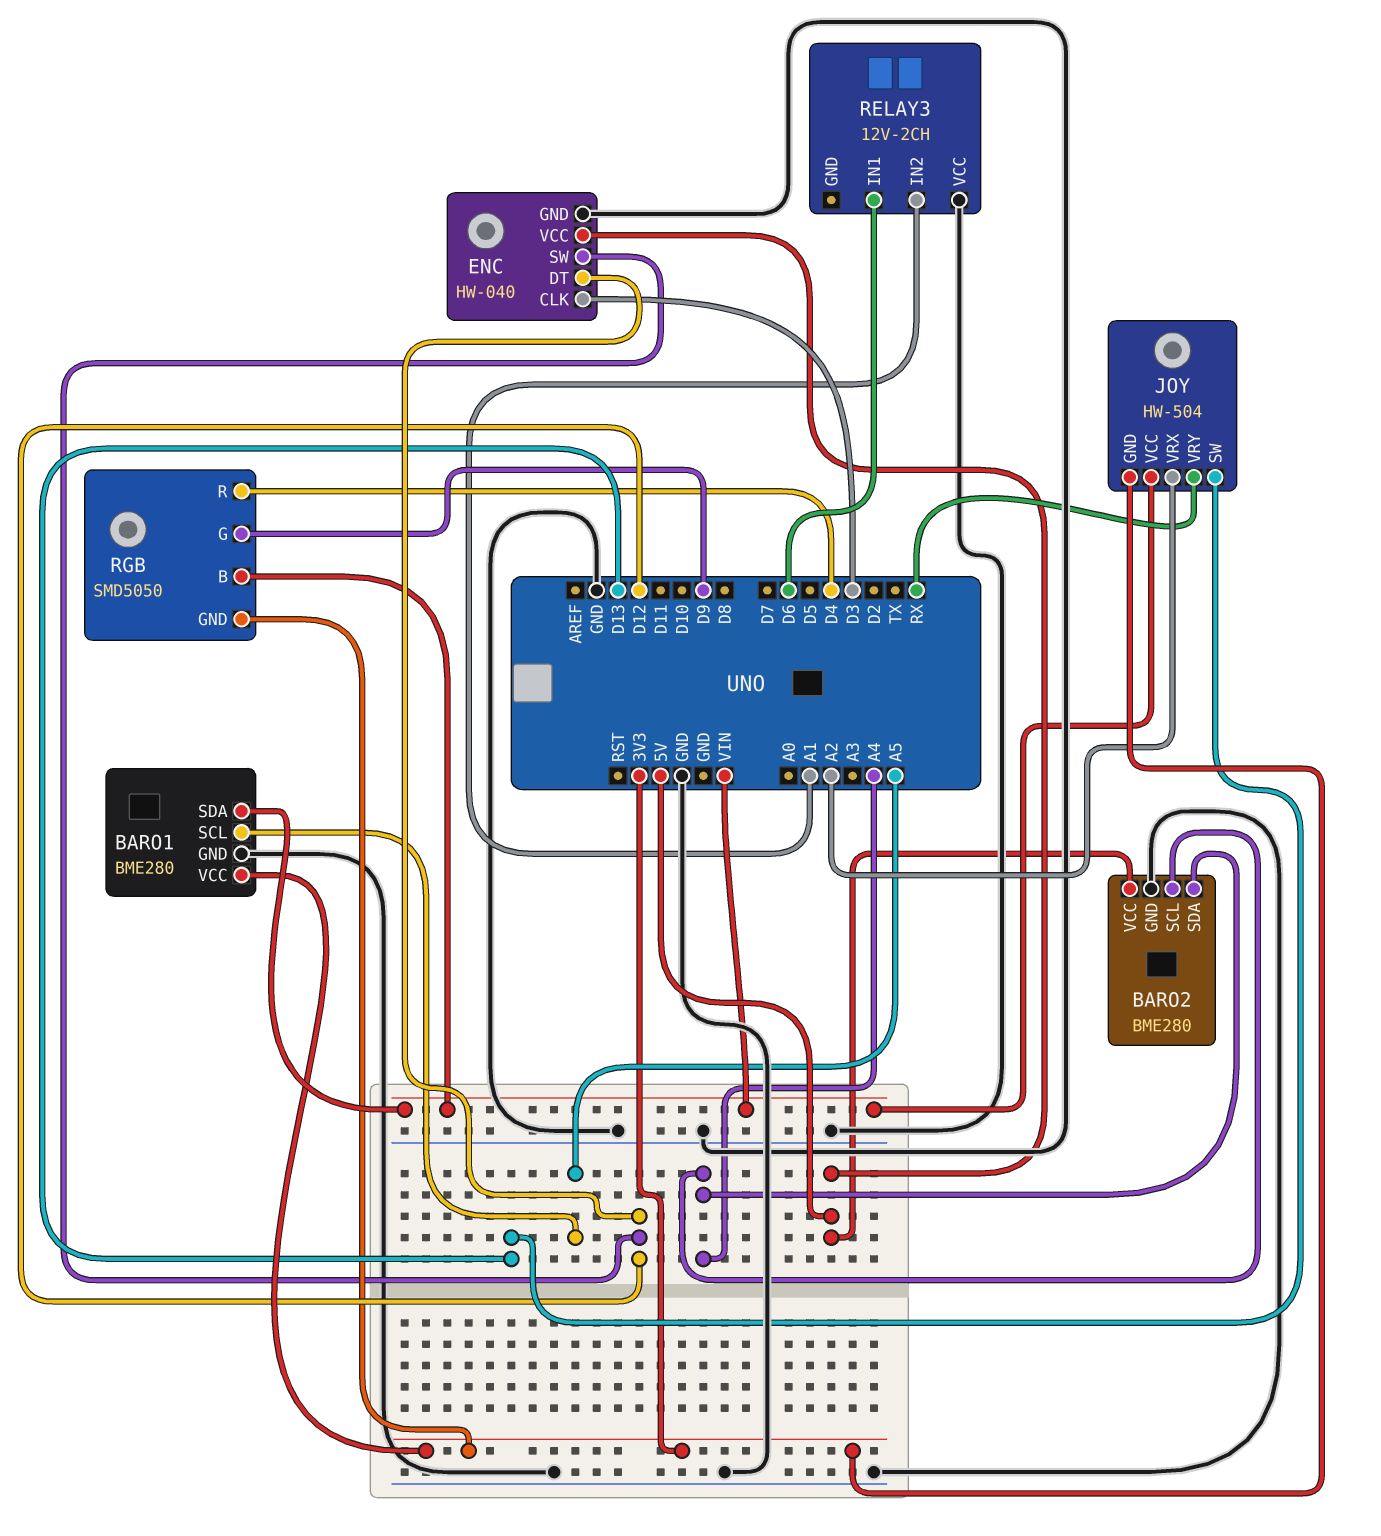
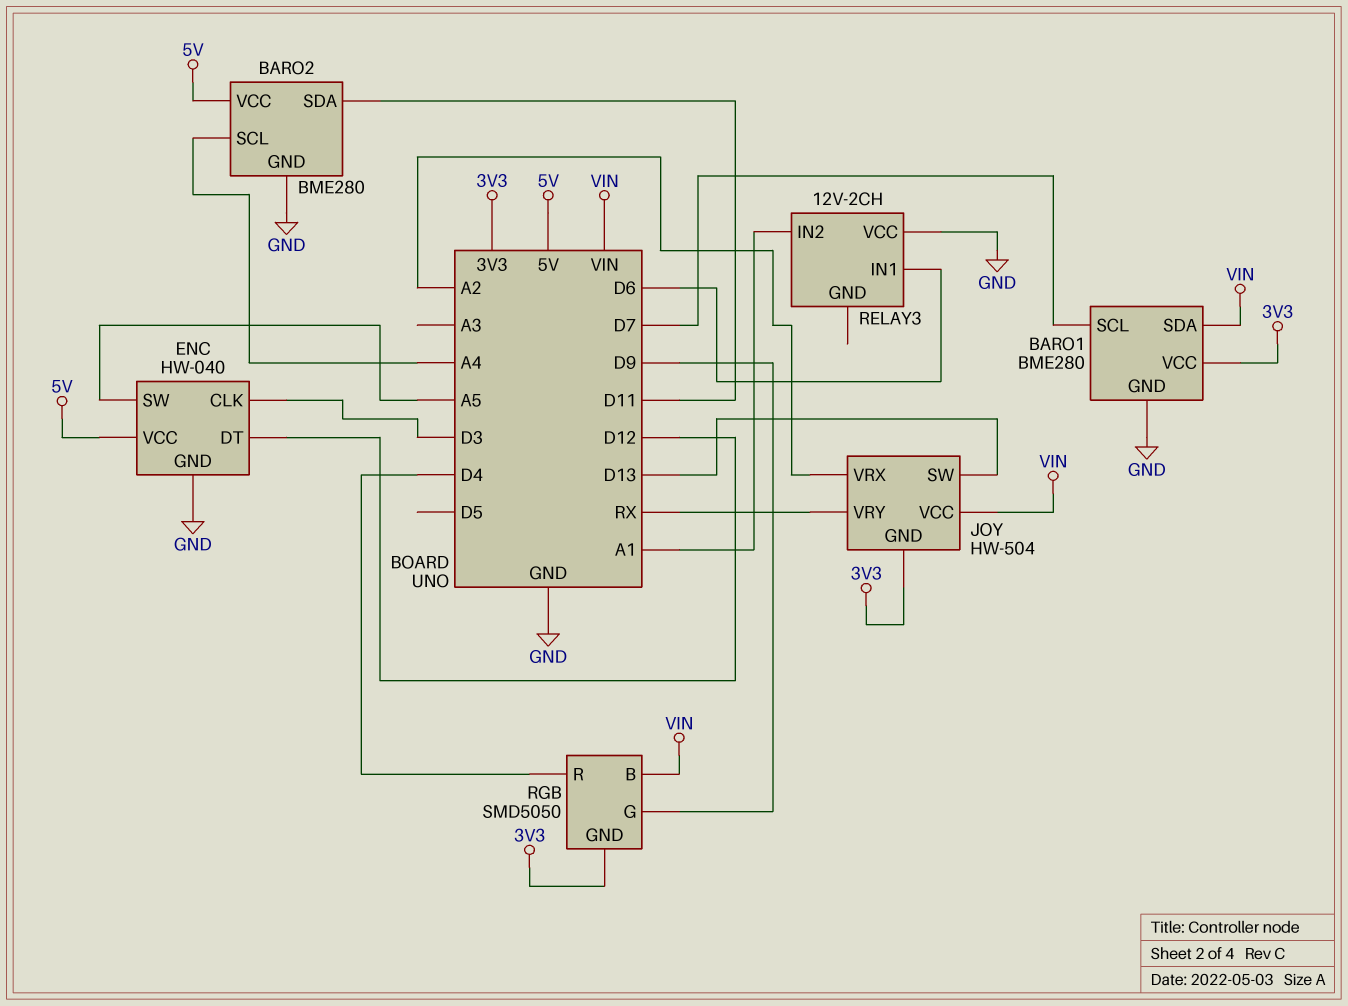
BARO1 pin SCL: A5 -> D7
BARO2 pin SDA: A4 -> D11
ENC pin SW: D12 -> A5

